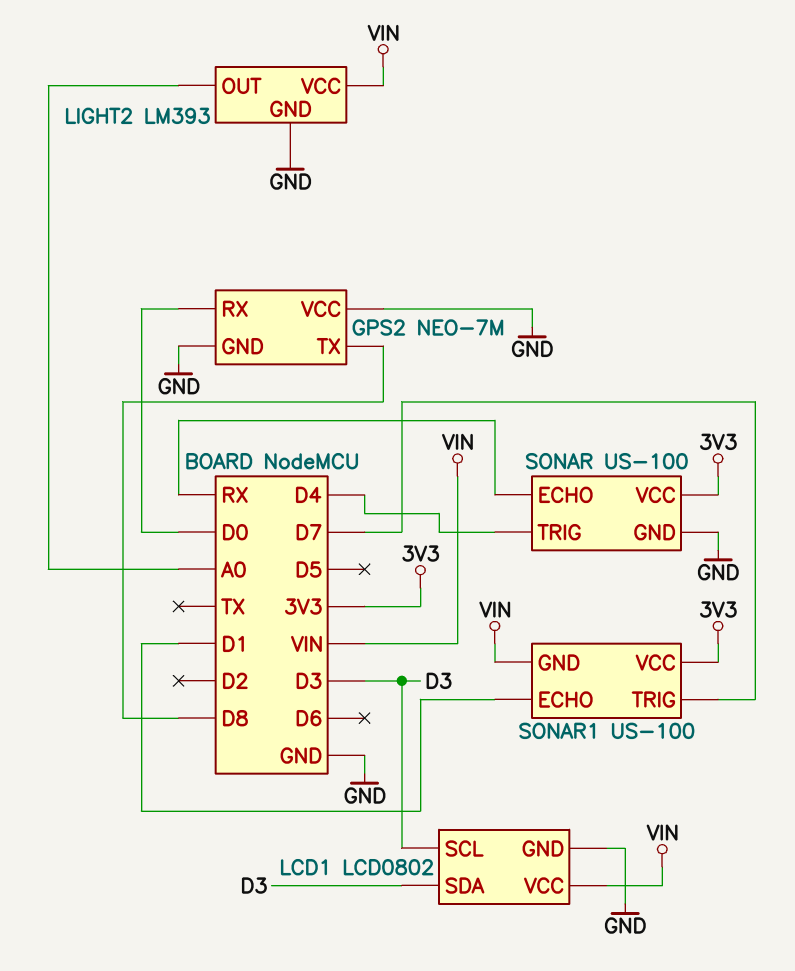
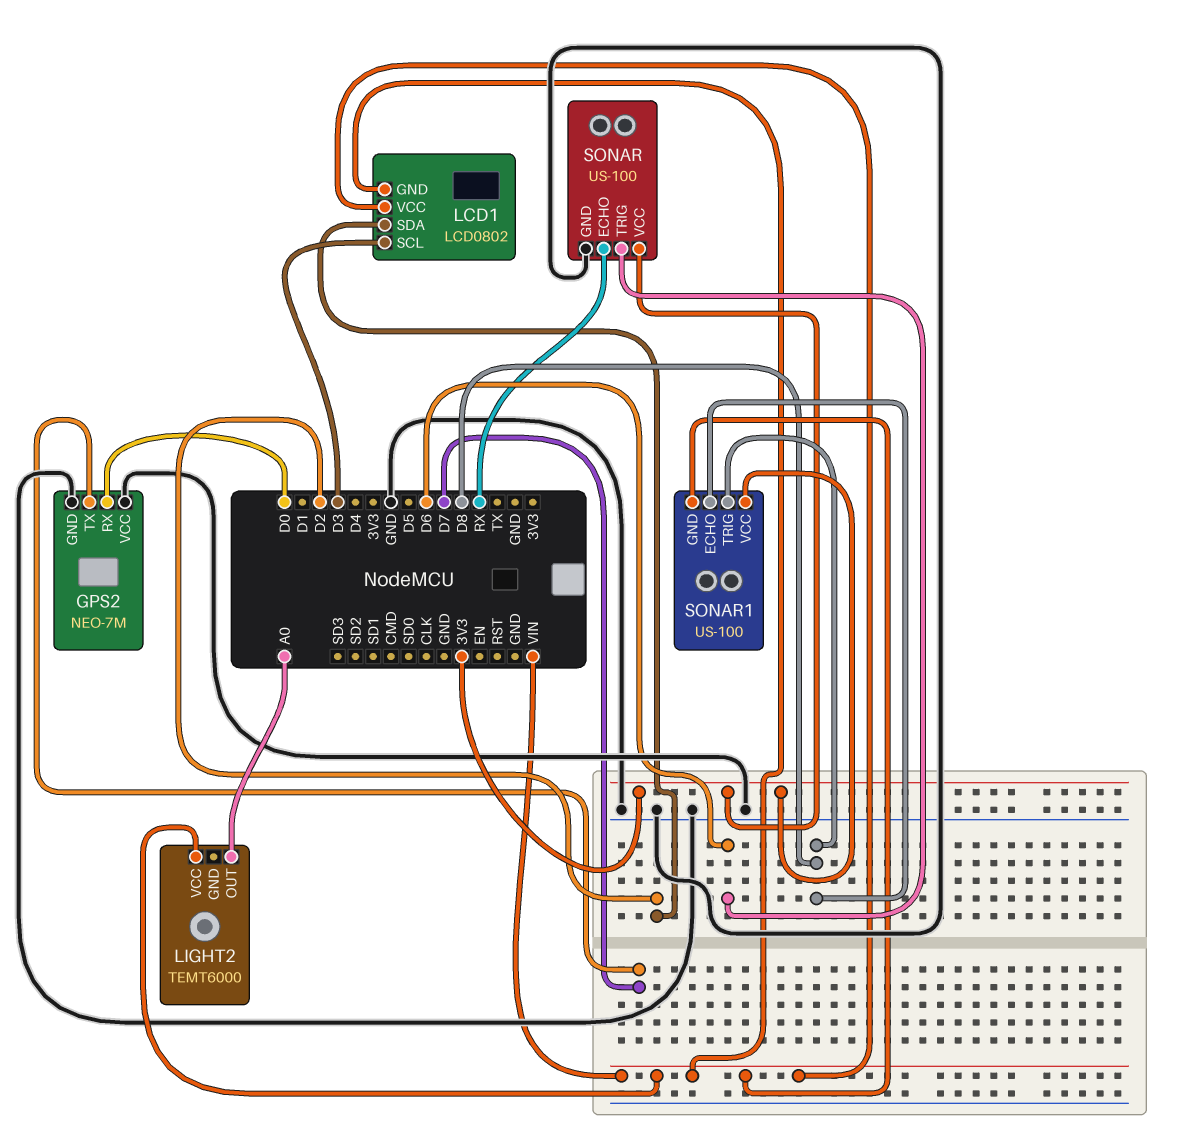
GPS2 pin TX: D8 -> D7
LCD1 pin GND: GND -> VIN
LCD1 pin SDA: D3 -> D2
LIGHT2: LM393 -> TEMT6000
LIGHT2 pin GND: GND -> none
SONAR pin TRIG: D4 -> D6
SONAR1 pin ECHO: D1 -> D8
SONAR1 pin TRIG: D7 -> D8

